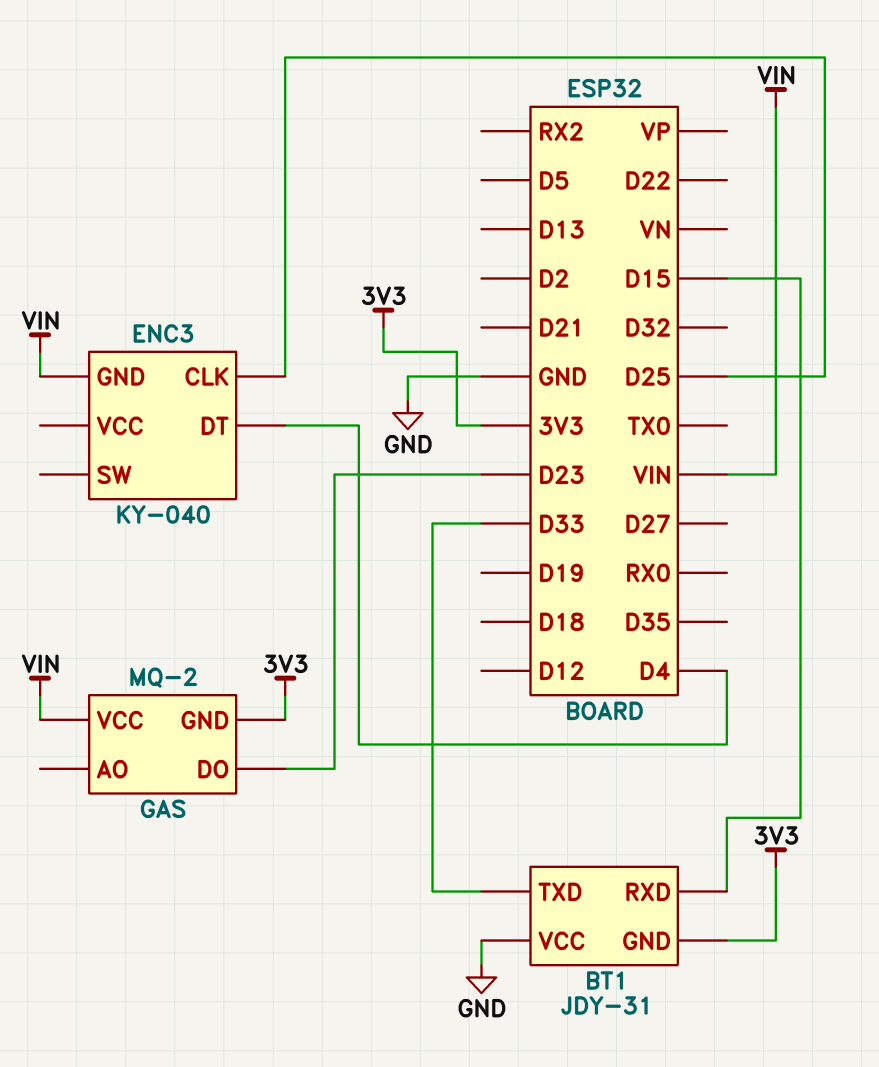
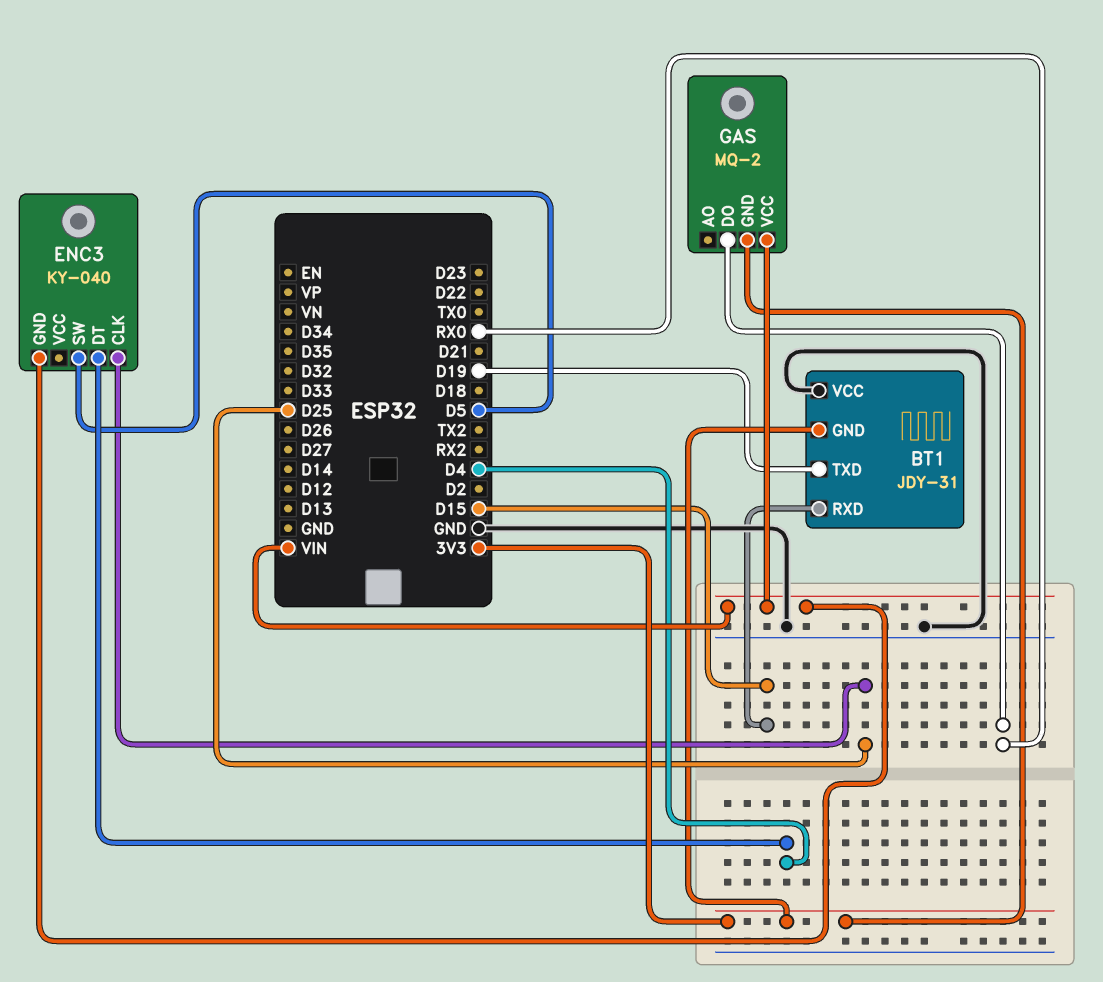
BT1 pin TXD: D33 -> D19
ENC3 pin SW: none -> D5
GAS pin DO: D23 -> RX0

